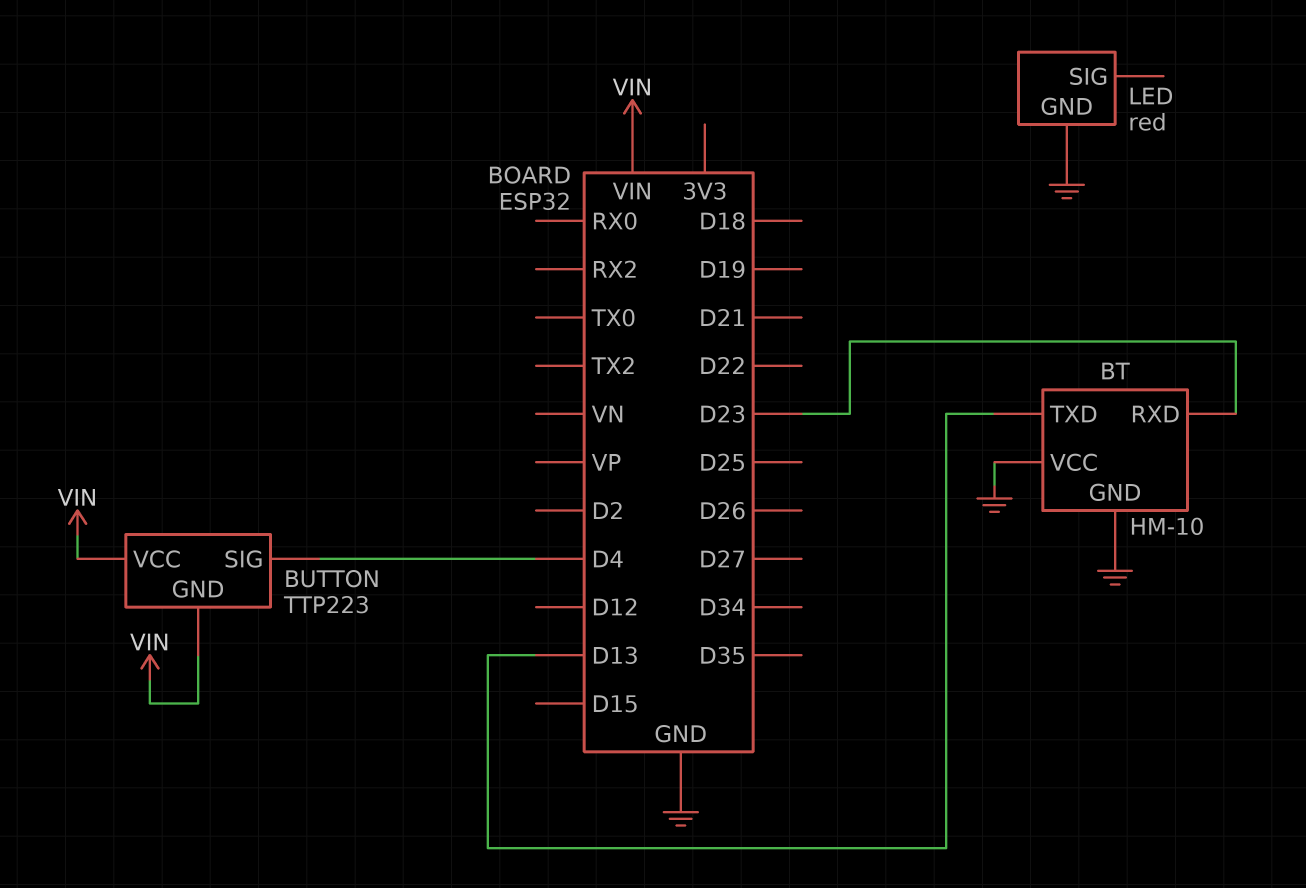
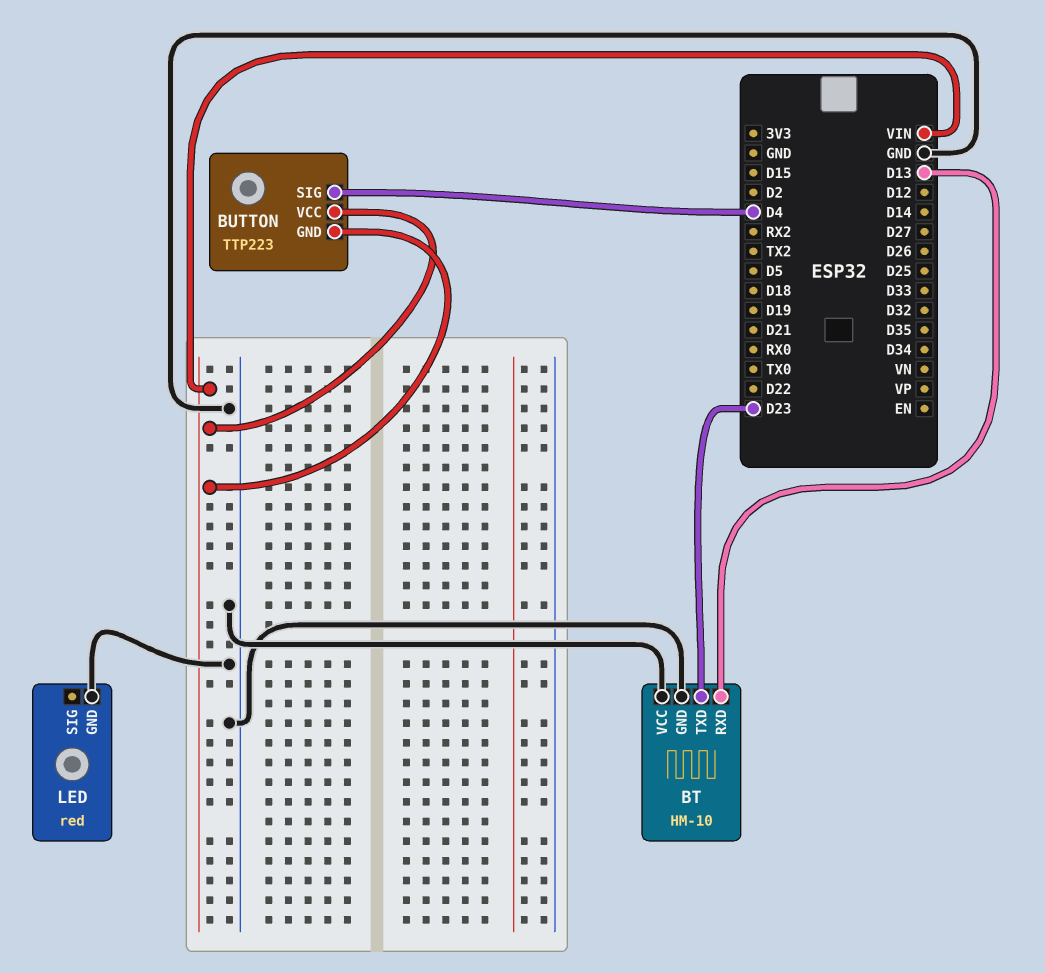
BT pin RXD: D23 -> D13
BT pin TXD: D13 -> D23

